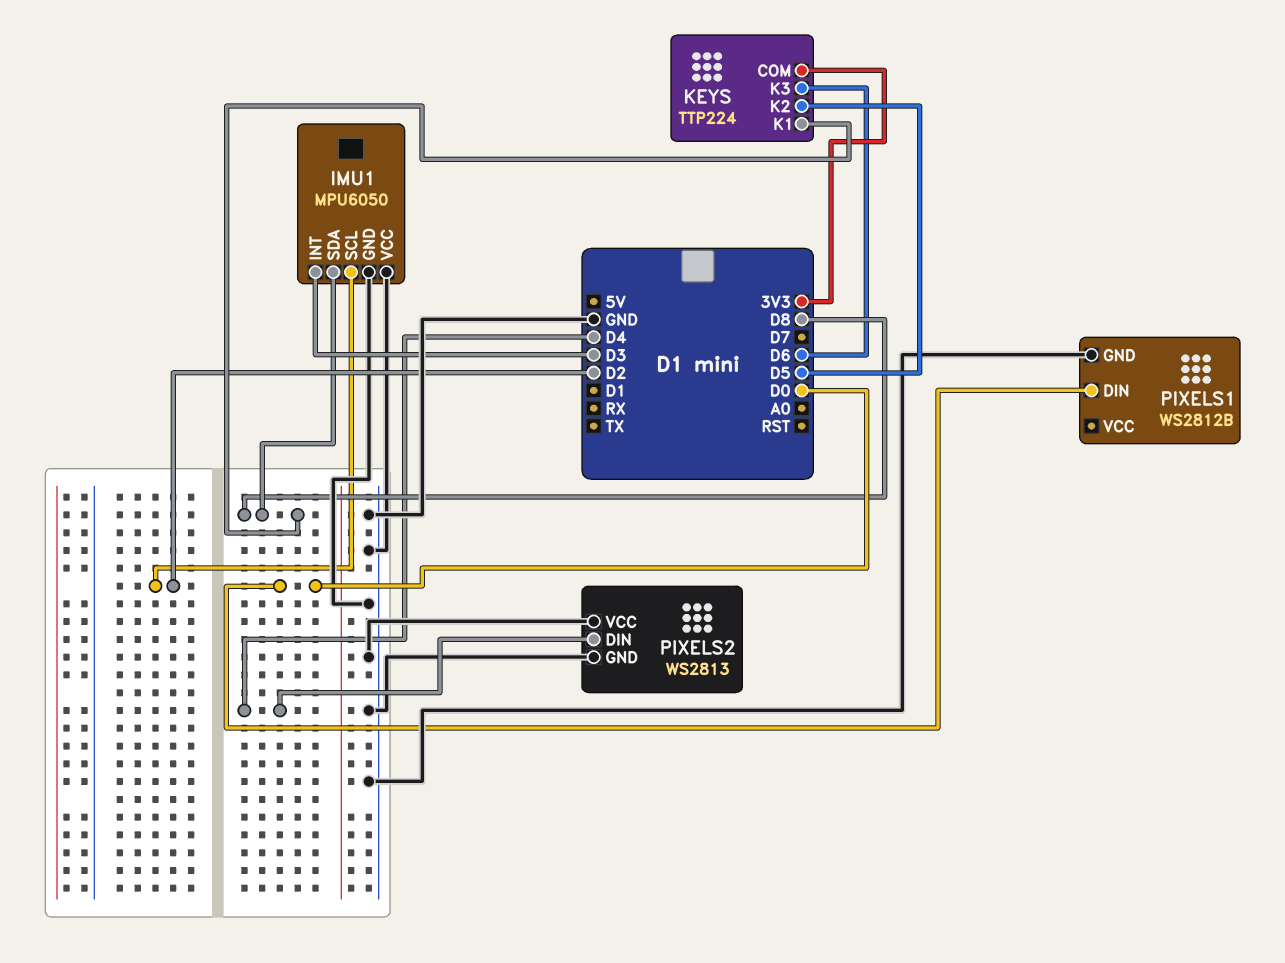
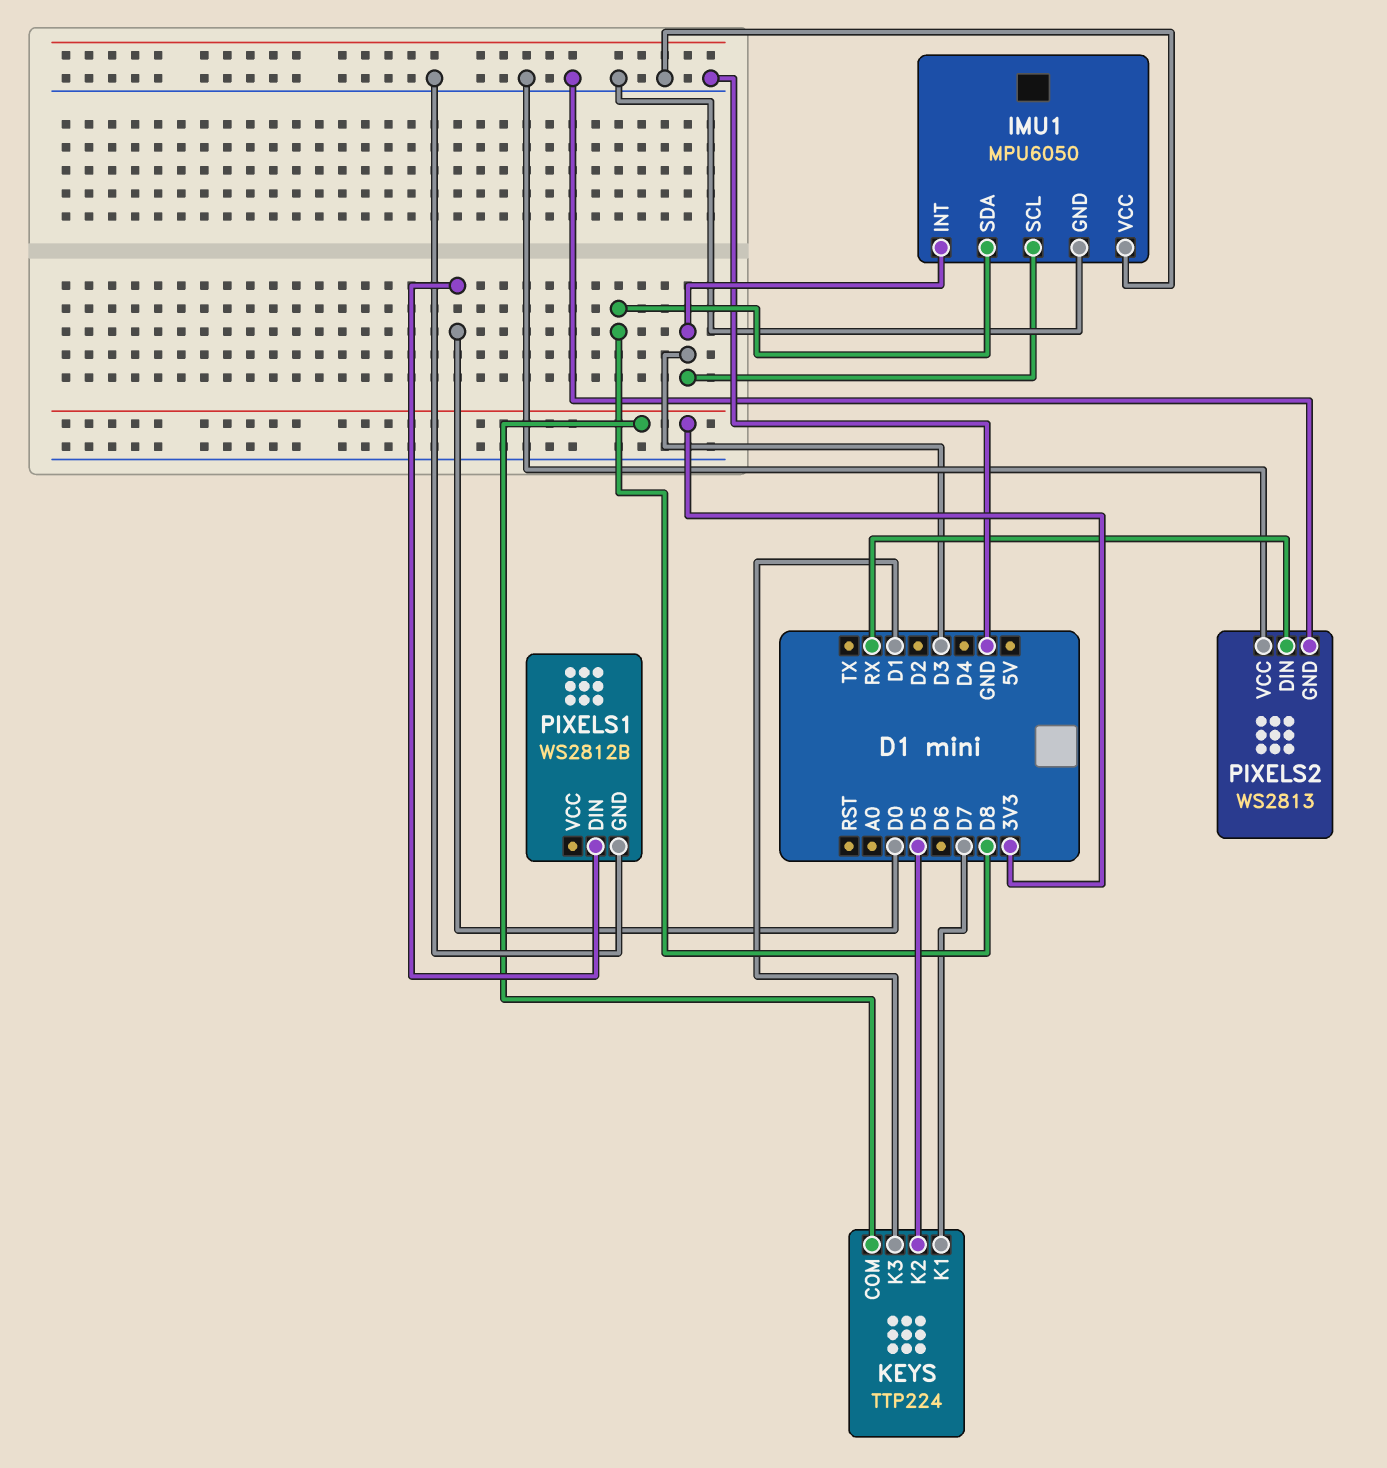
IMU1 pin SCL: D2 -> D3
KEYS pin K1: D8 -> D7
KEYS pin K3: D6 -> D1
PIXELS2 pin DIN: D4 -> RX

